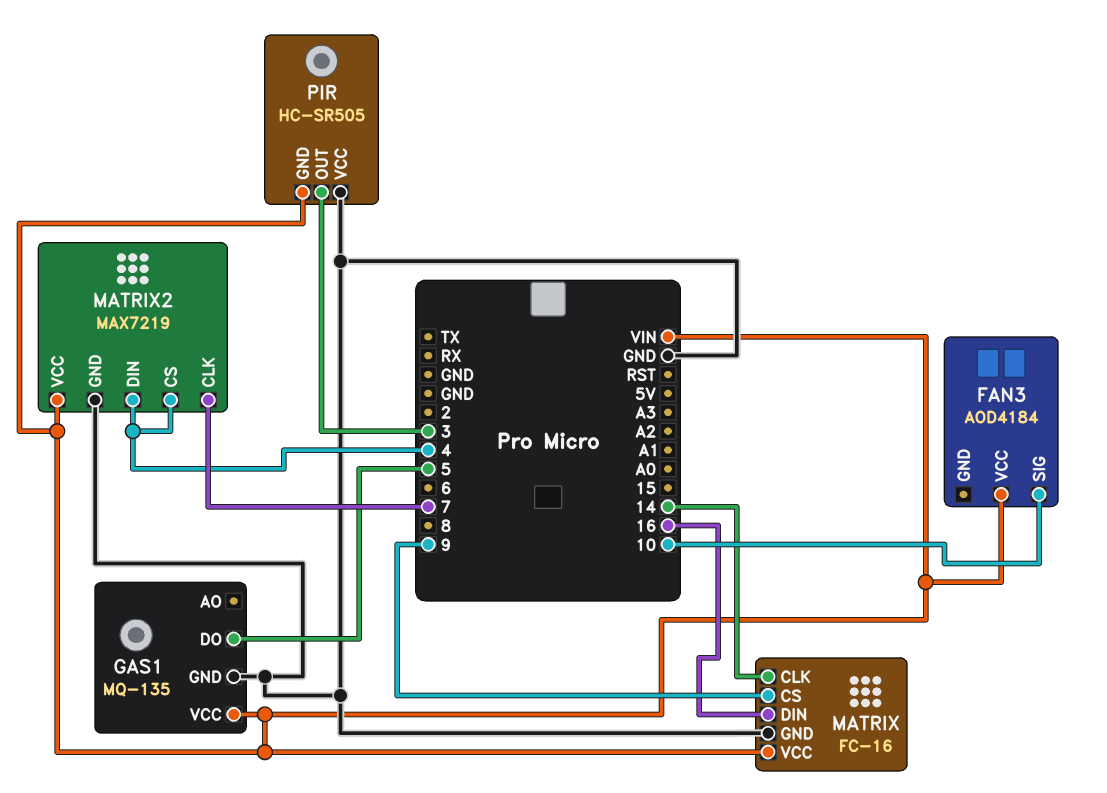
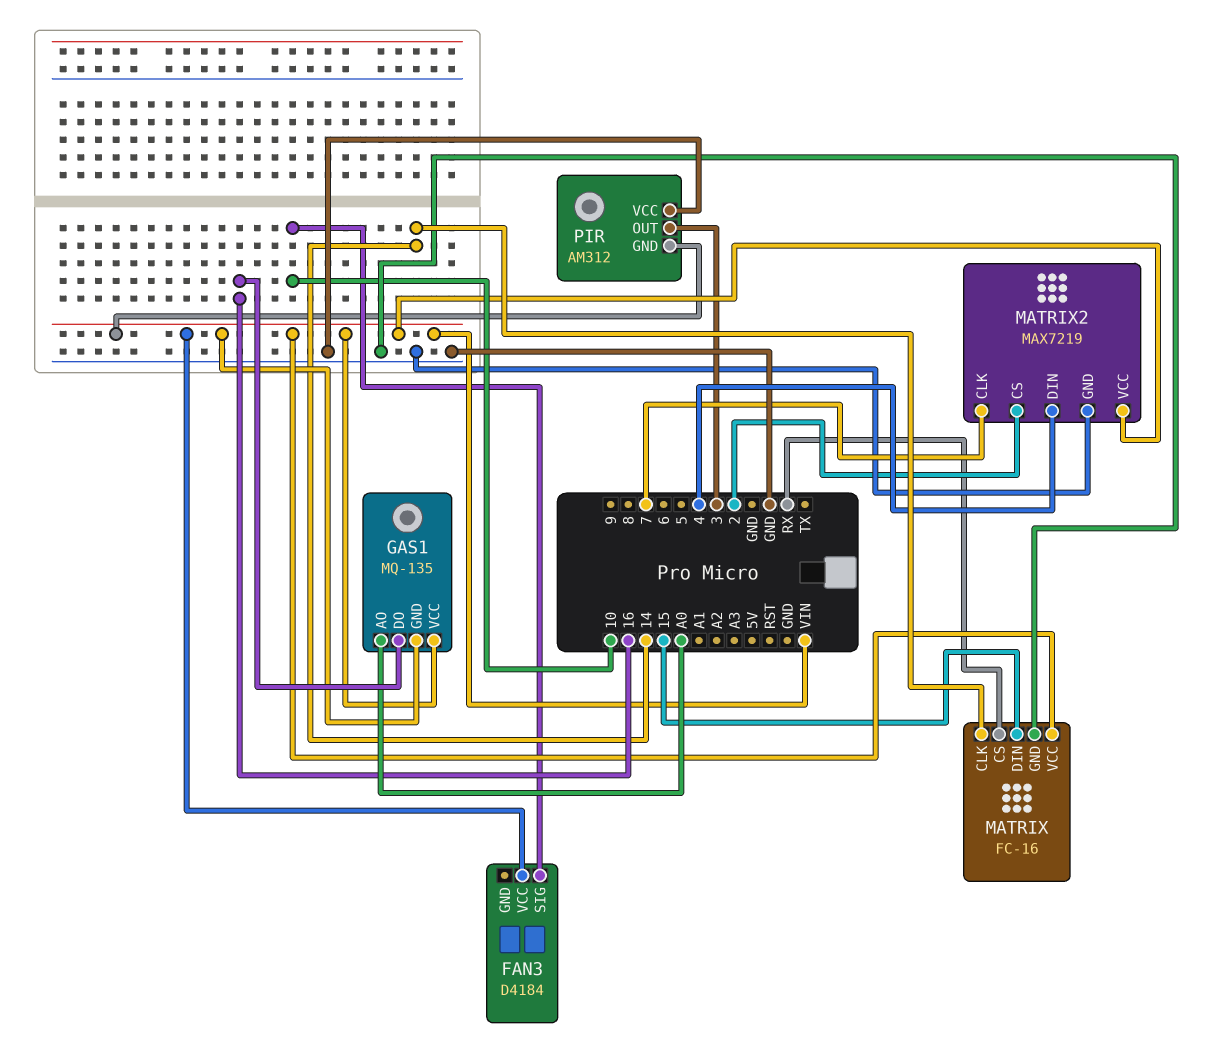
FAN3: AOD4184 -> D4184
GAS1 pin AO: none -> A0
GAS1 pin DO: 5 -> 16
GAS1 pin GND: GND -> VIN
MATRIX pin CS: 9 -> RX
MATRIX pin DIN: 16 -> 15
MATRIX2 pin CS: 4 -> 2
PIR: HC-SR505 -> AM312

